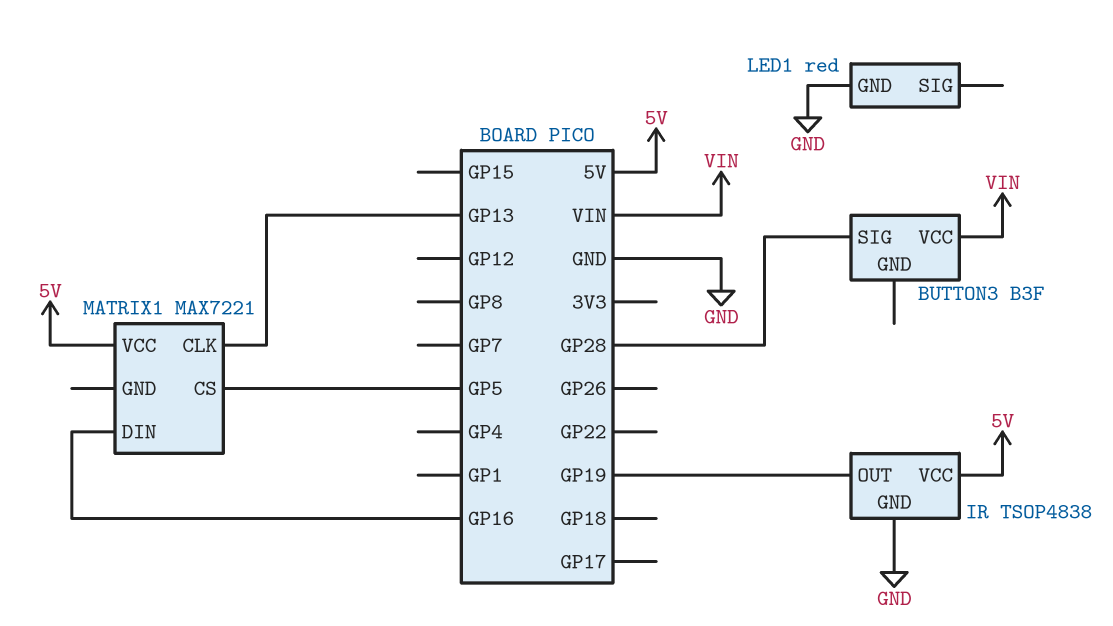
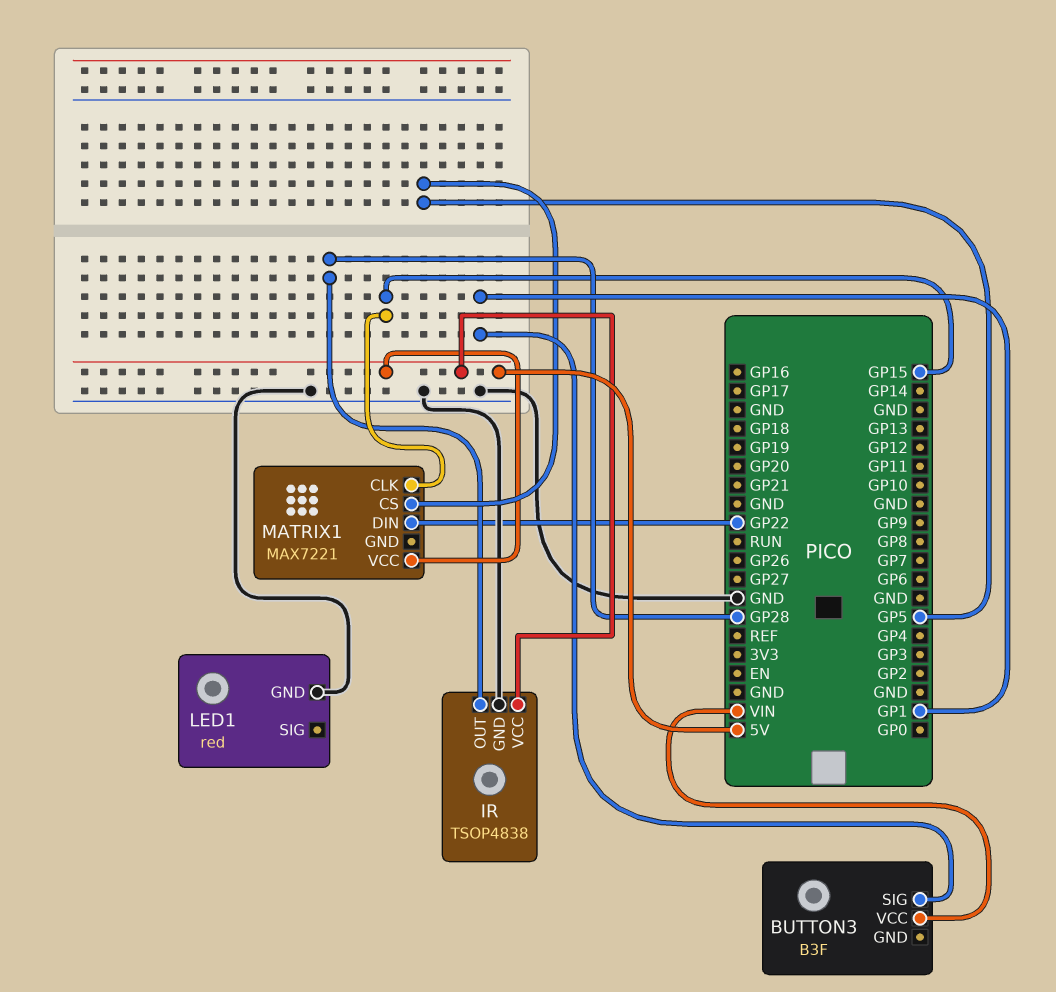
BUTTON3 pin SIG: GP28 -> GP1
IR pin OUT: GP19 -> GP28
MATRIX1 pin CLK: GP13 -> GP15
MATRIX1 pin DIN: GP16 -> GP22

